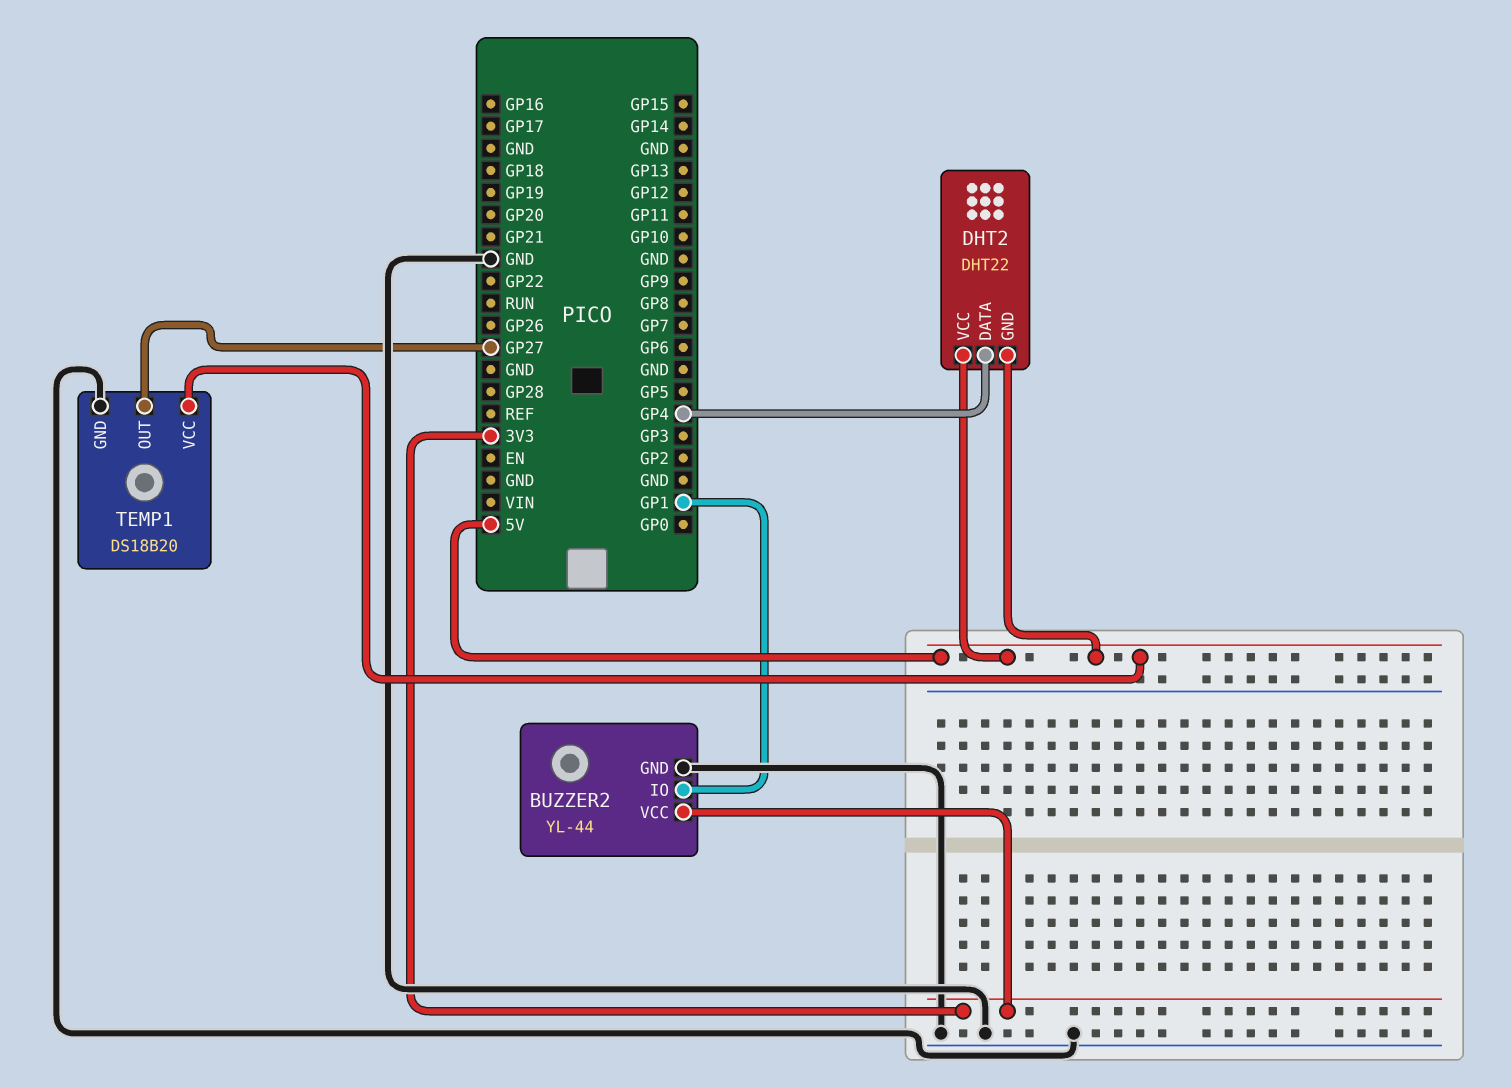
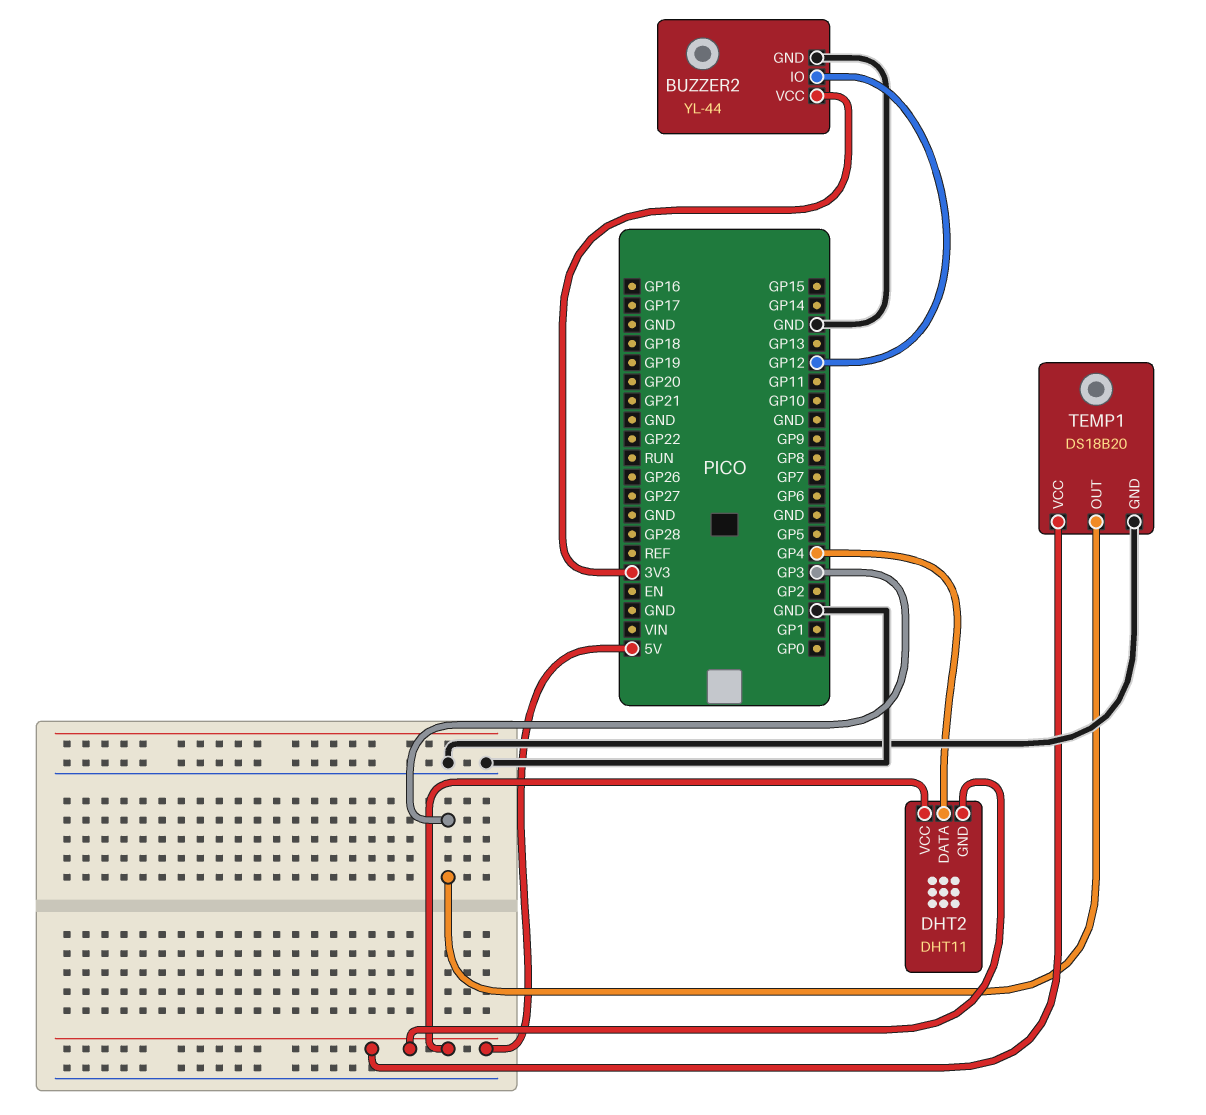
BUZZER2 pin IO: GP1 -> GP12
DHT2: DHT22 -> DHT11
TEMP1 pin OUT: GP27 -> GP3

